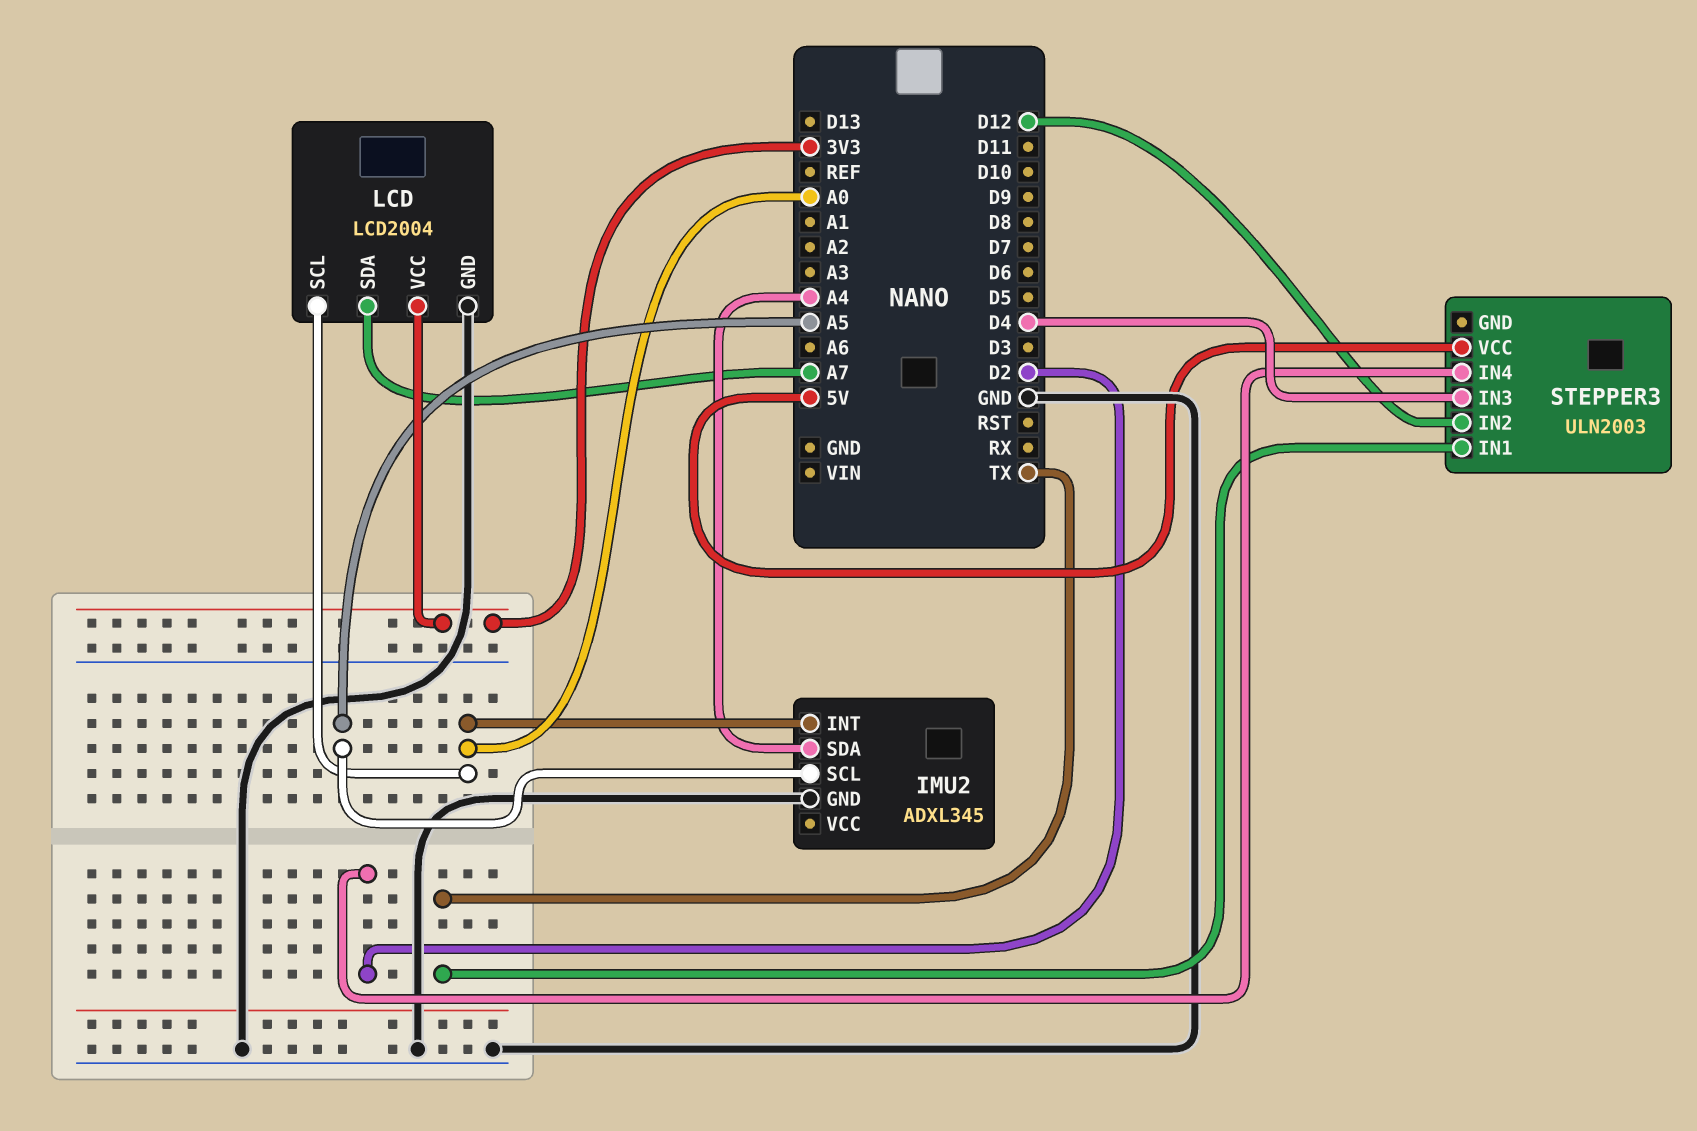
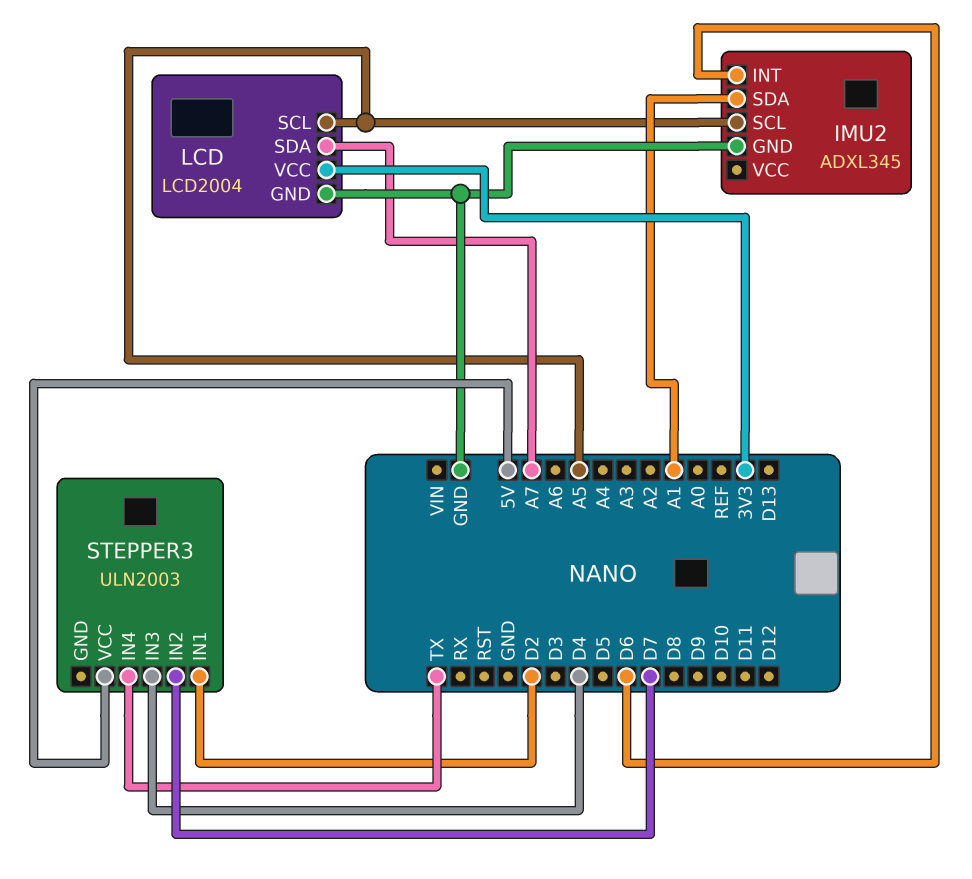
IMU2 pin INT: A0 -> D6
IMU2 pin SDA: A4 -> A1
LCD pin SCL: A0 -> A5
STEPPER3 pin IN1: TX -> D2
STEPPER3 pin IN2: D12 -> D7
STEPPER3 pin IN4: D2 -> TX

